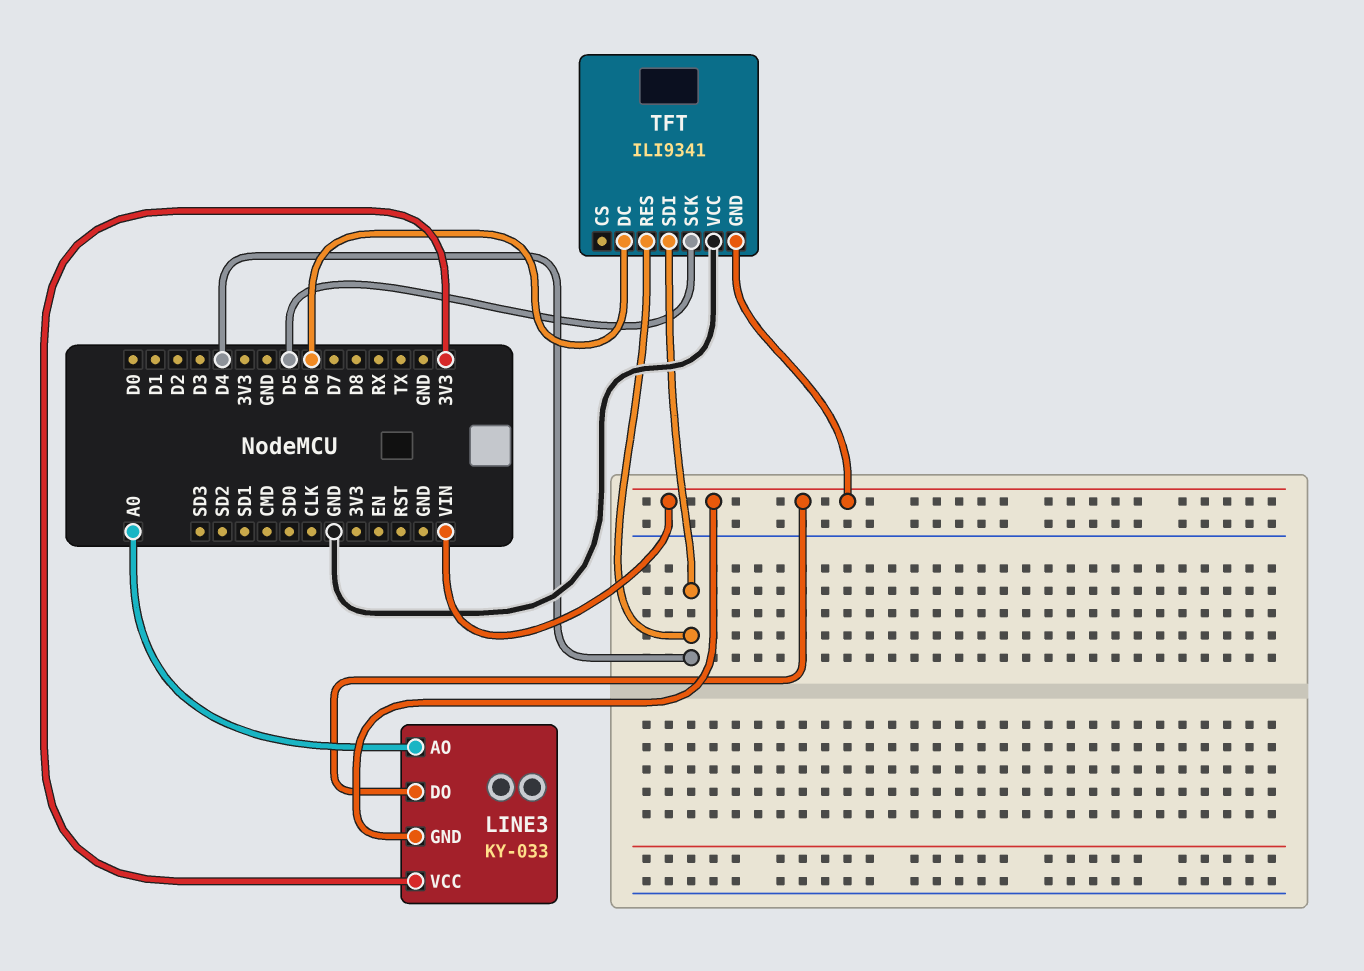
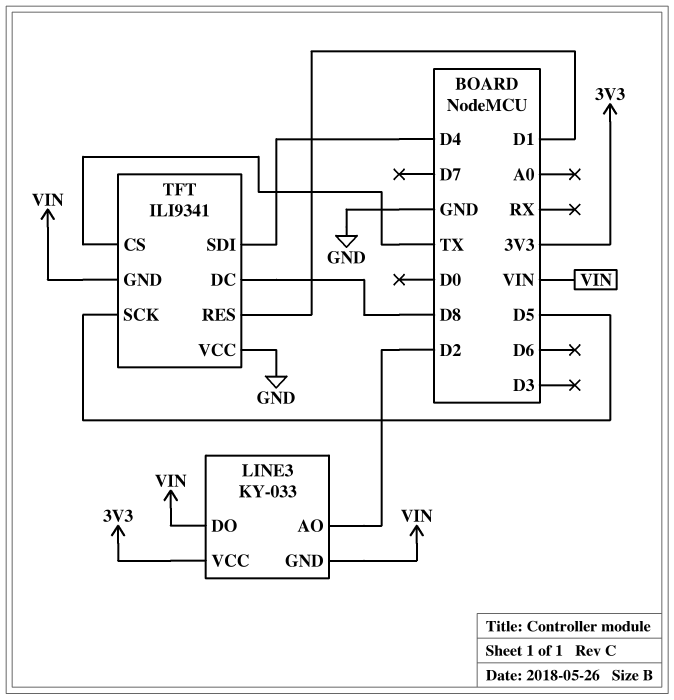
LINE3 pin AO: A0 -> D2
TFT pin CS: none -> TX
TFT pin DC: D6 -> D8
TFT pin RES: D4 -> D1

